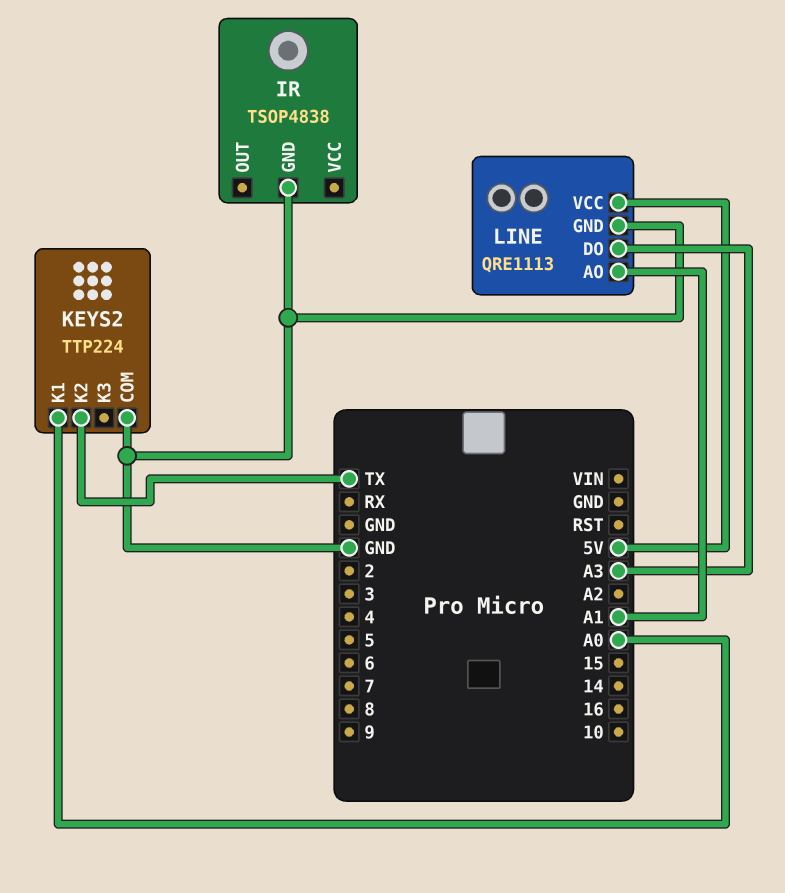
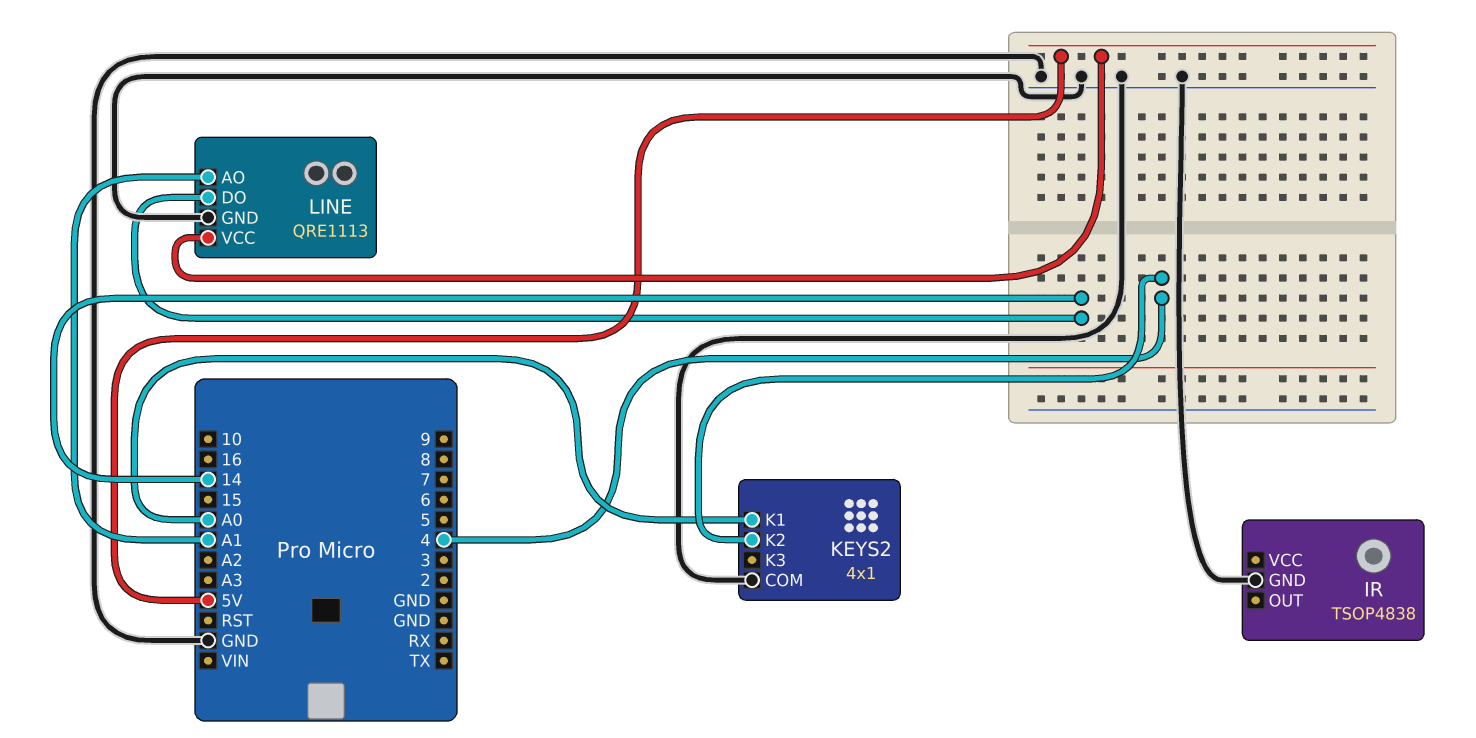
KEYS2: TTP224 -> 4x1
KEYS2 pin K2: TX -> 4
LINE pin DO: A3 -> 14

